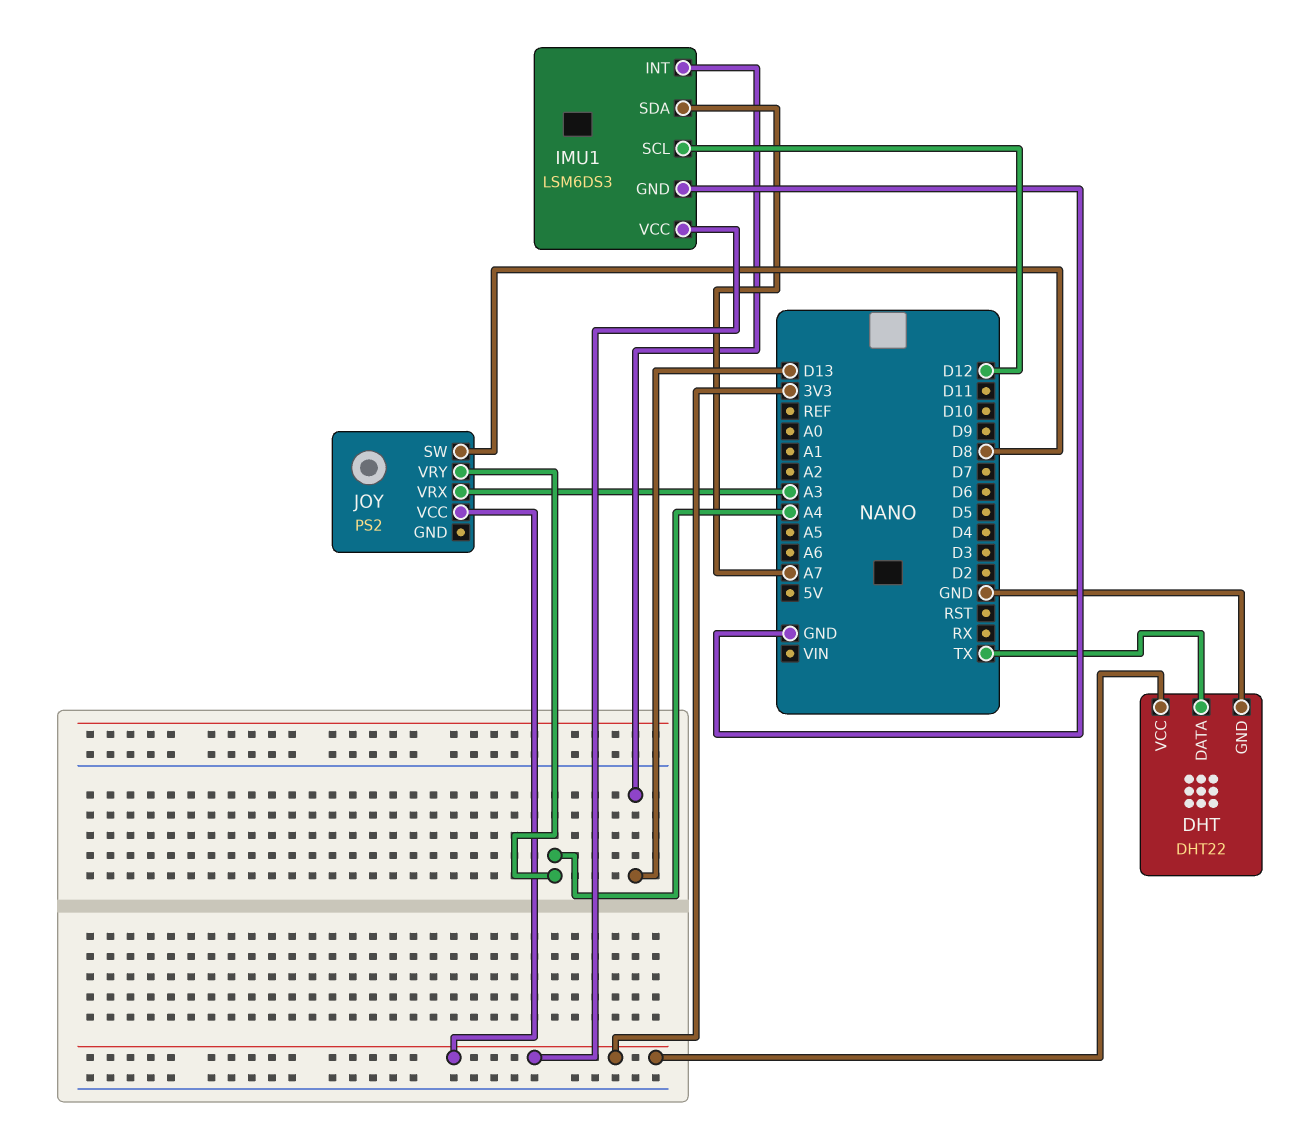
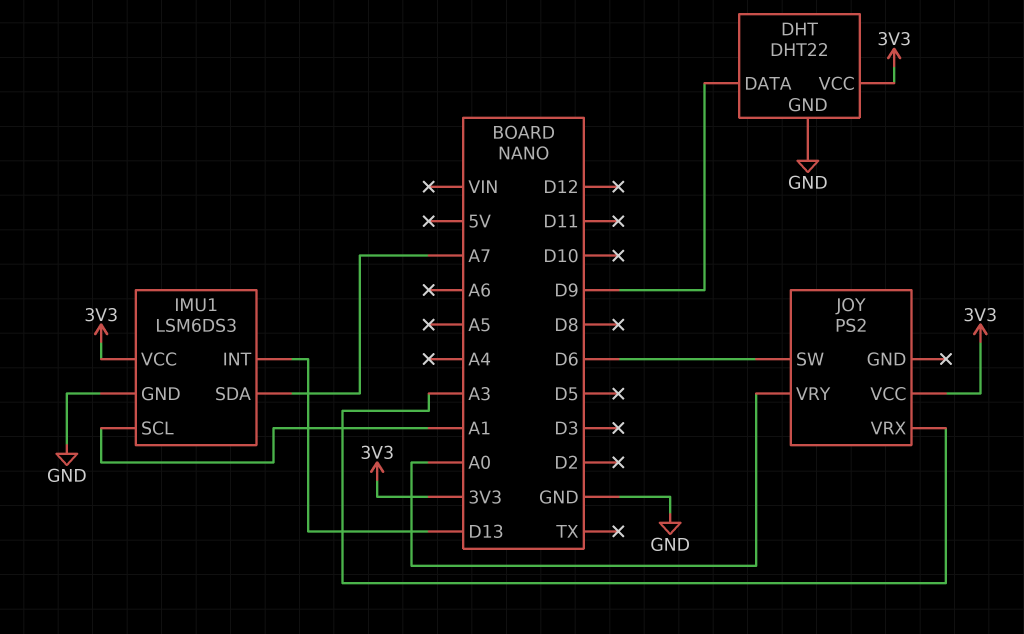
DHT pin DATA: TX -> D9
IMU1 pin SCL: D12 -> A1
JOY pin SW: D8 -> D6
JOY pin VRY: A4 -> A0

